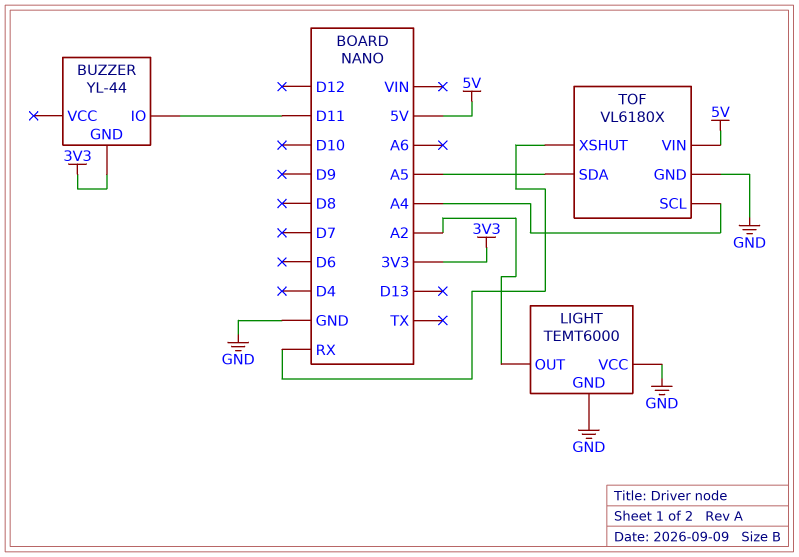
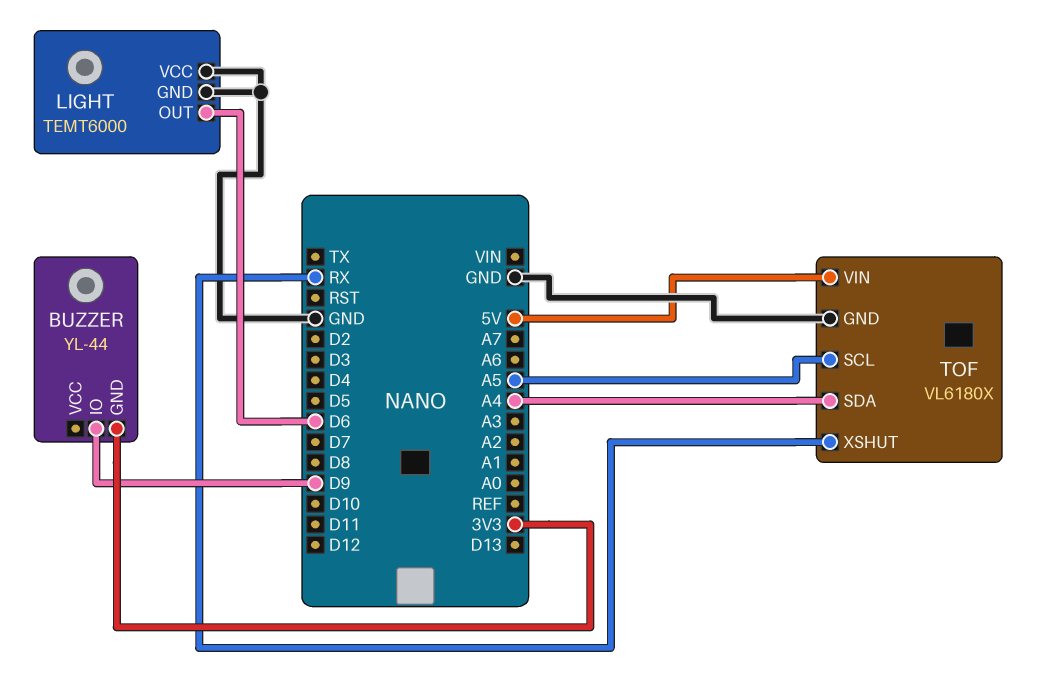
BUZZER pin IO: D11 -> D9
LIGHT pin OUT: A2 -> D6
TOF pin SCL: A4 -> A5
TOF pin SDA: A5 -> A4

